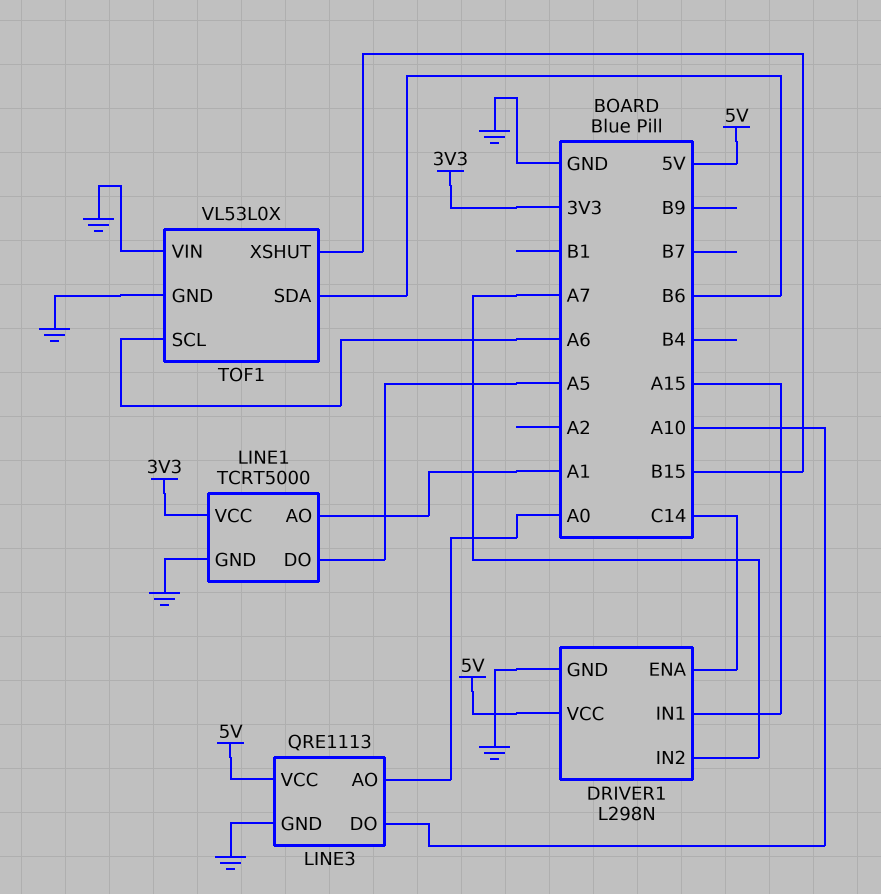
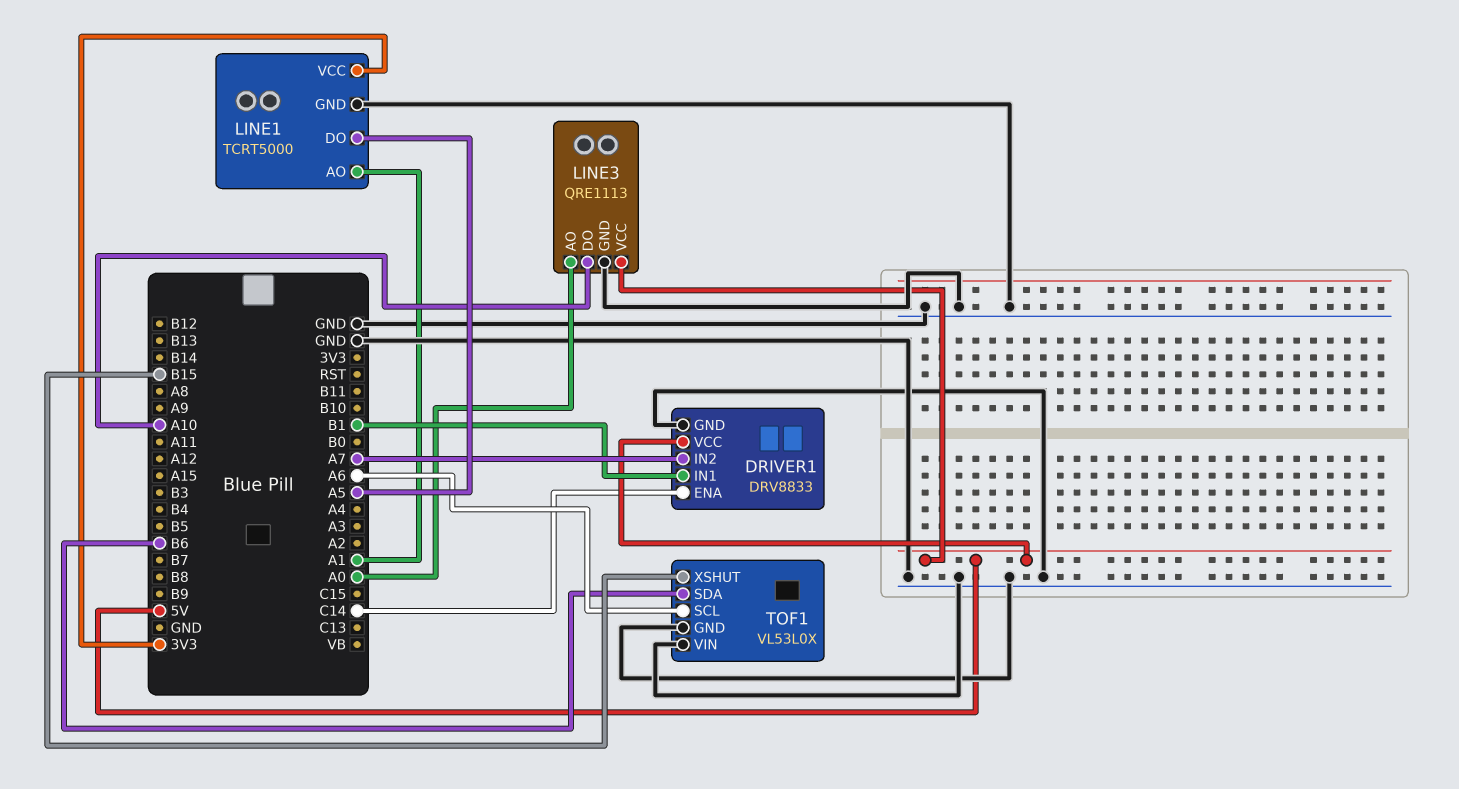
DRIVER1: L298N -> DRV8833
DRIVER1 pin IN1: A15 -> B1

